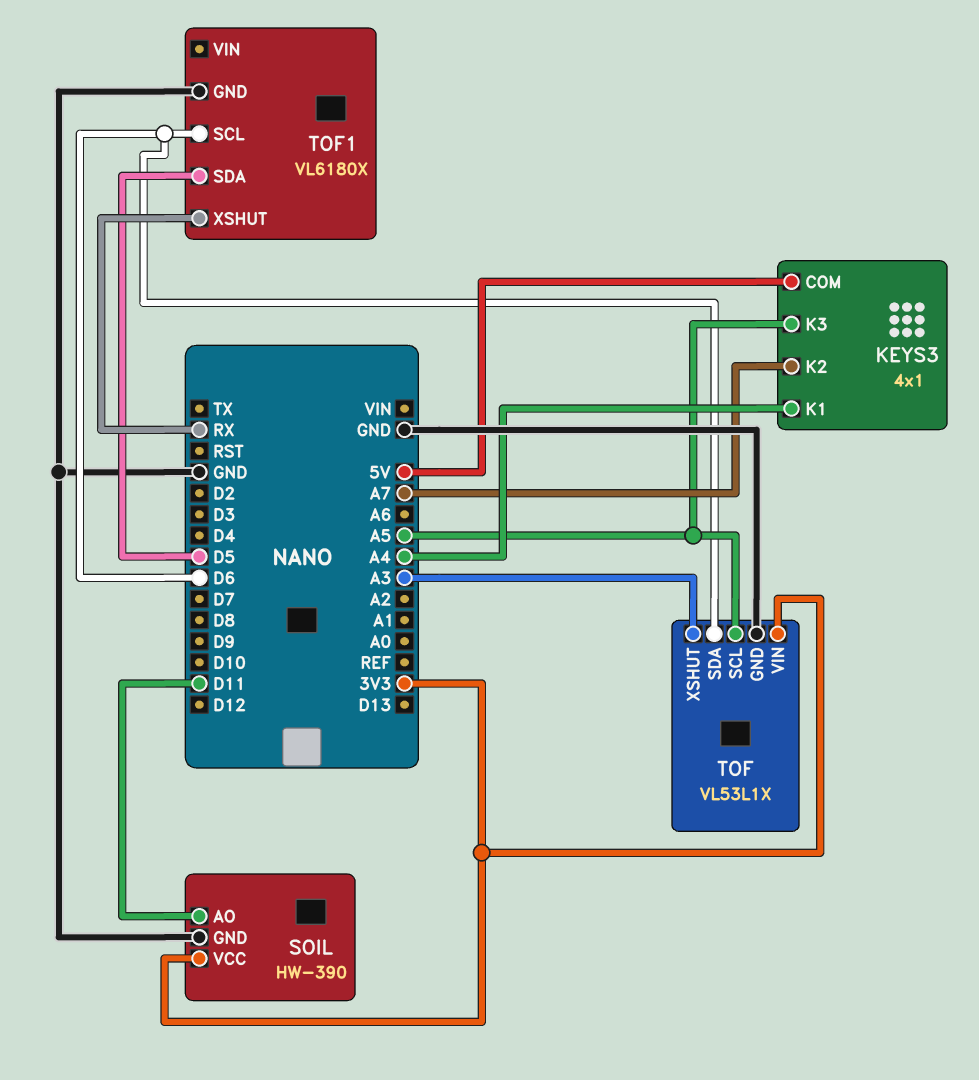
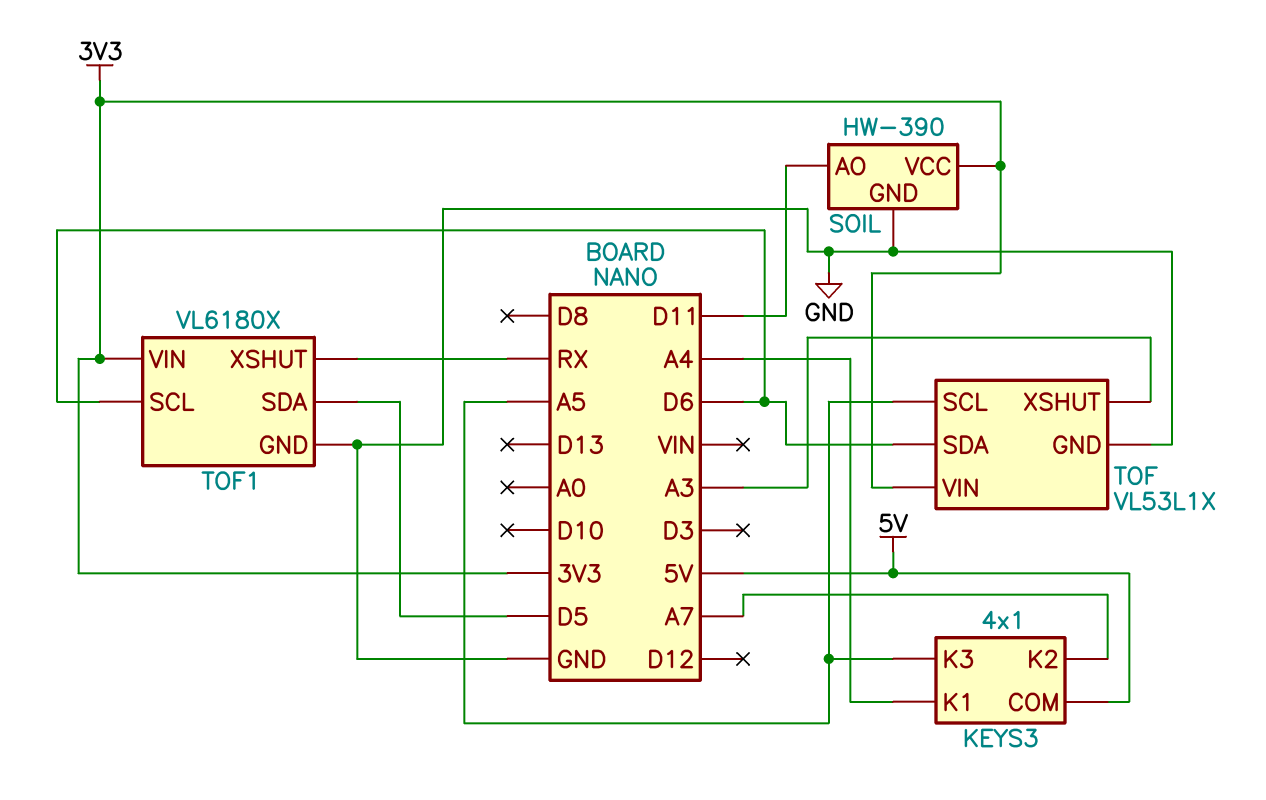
TOF1 pin VIN: none -> 3V3

